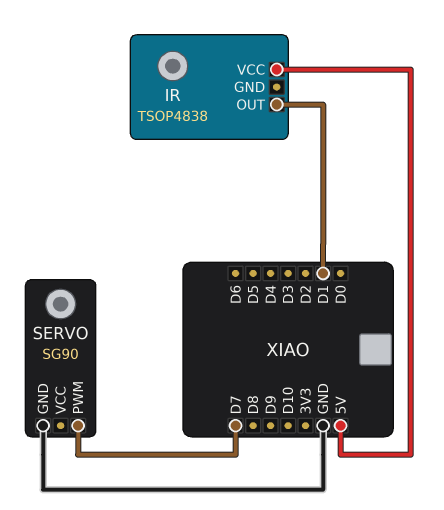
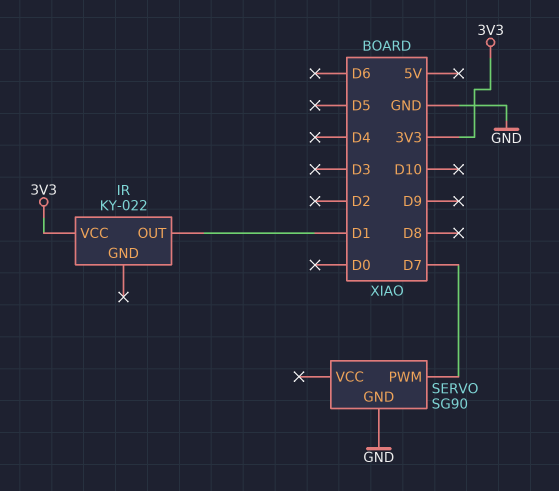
IR: TSOP4838 -> KY-022
IR pin VCC: 5V -> 3V3

